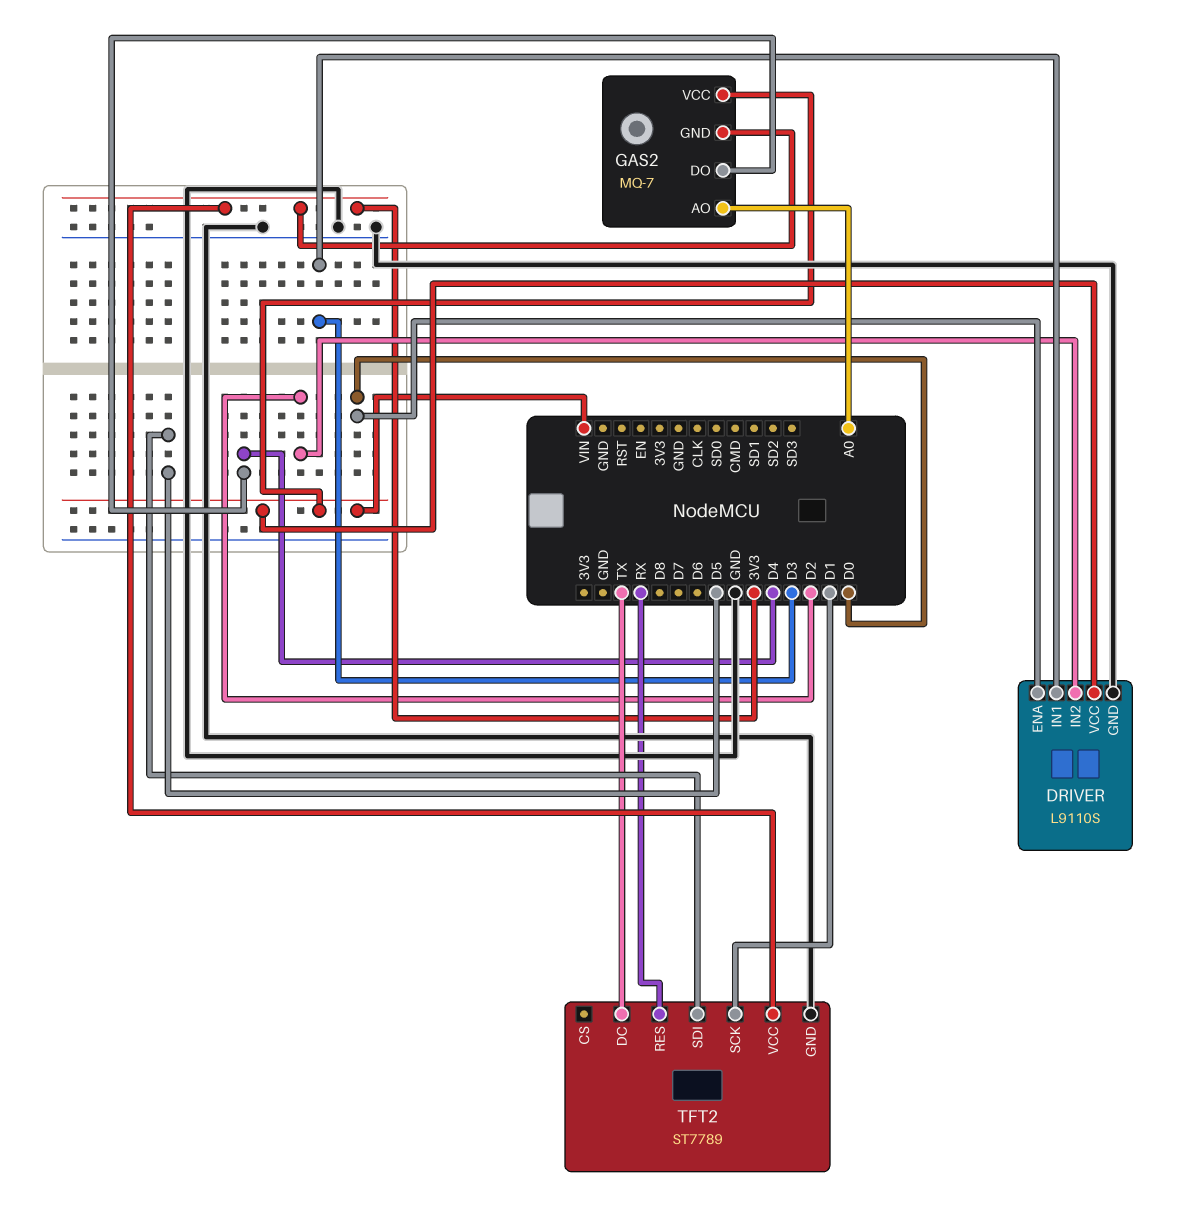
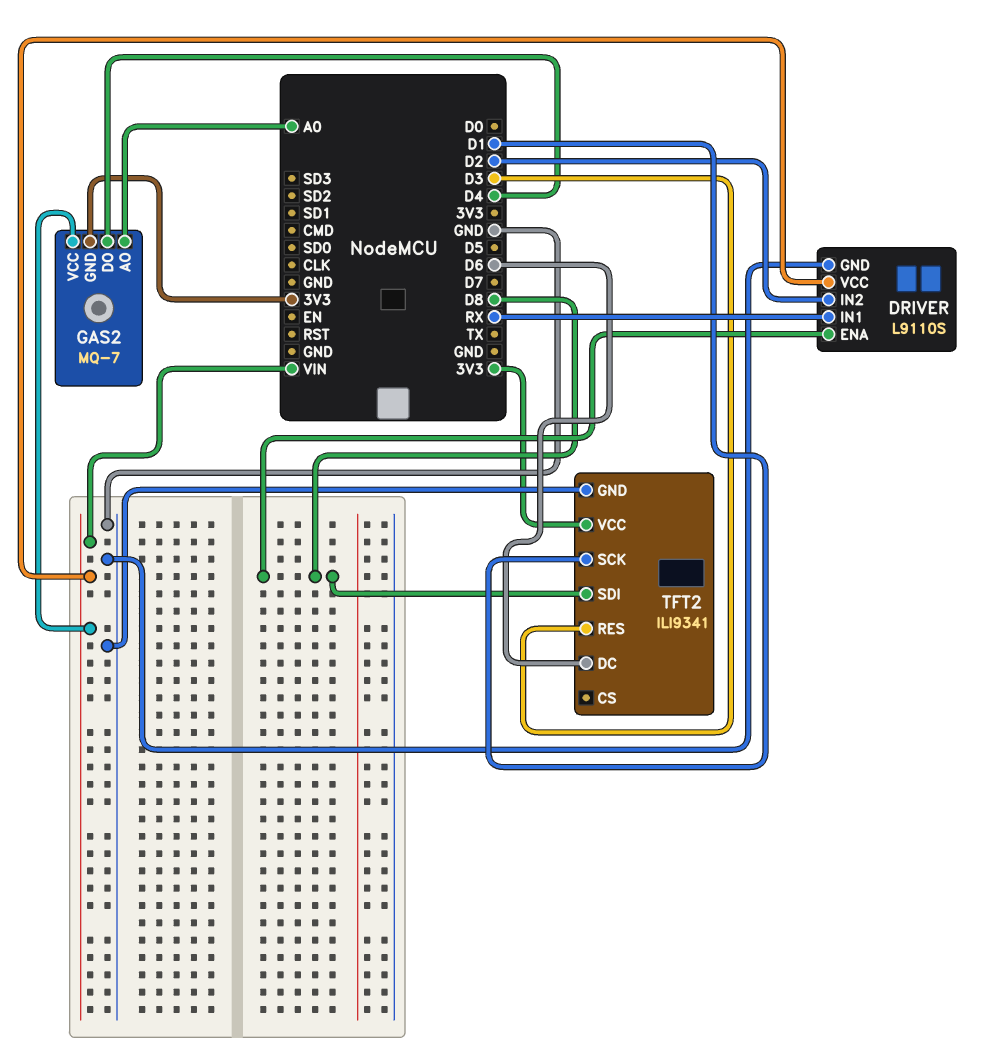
DRIVER pin ENA: D0 -> D8
DRIVER pin IN1: D3 -> RX
TFT2: ST7789 -> ILI9341
TFT2 pin DC: TX -> D6
TFT2 pin RES: RX -> D3
TFT2 pin SDI: D5 -> D8

